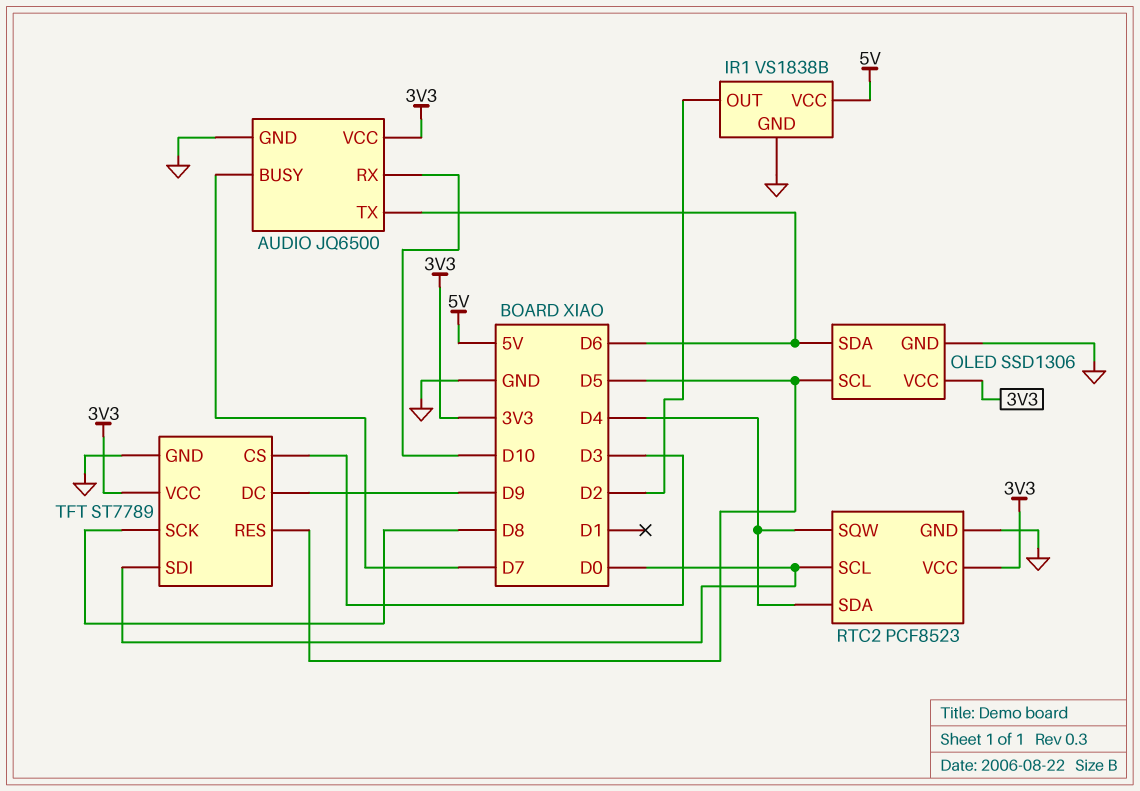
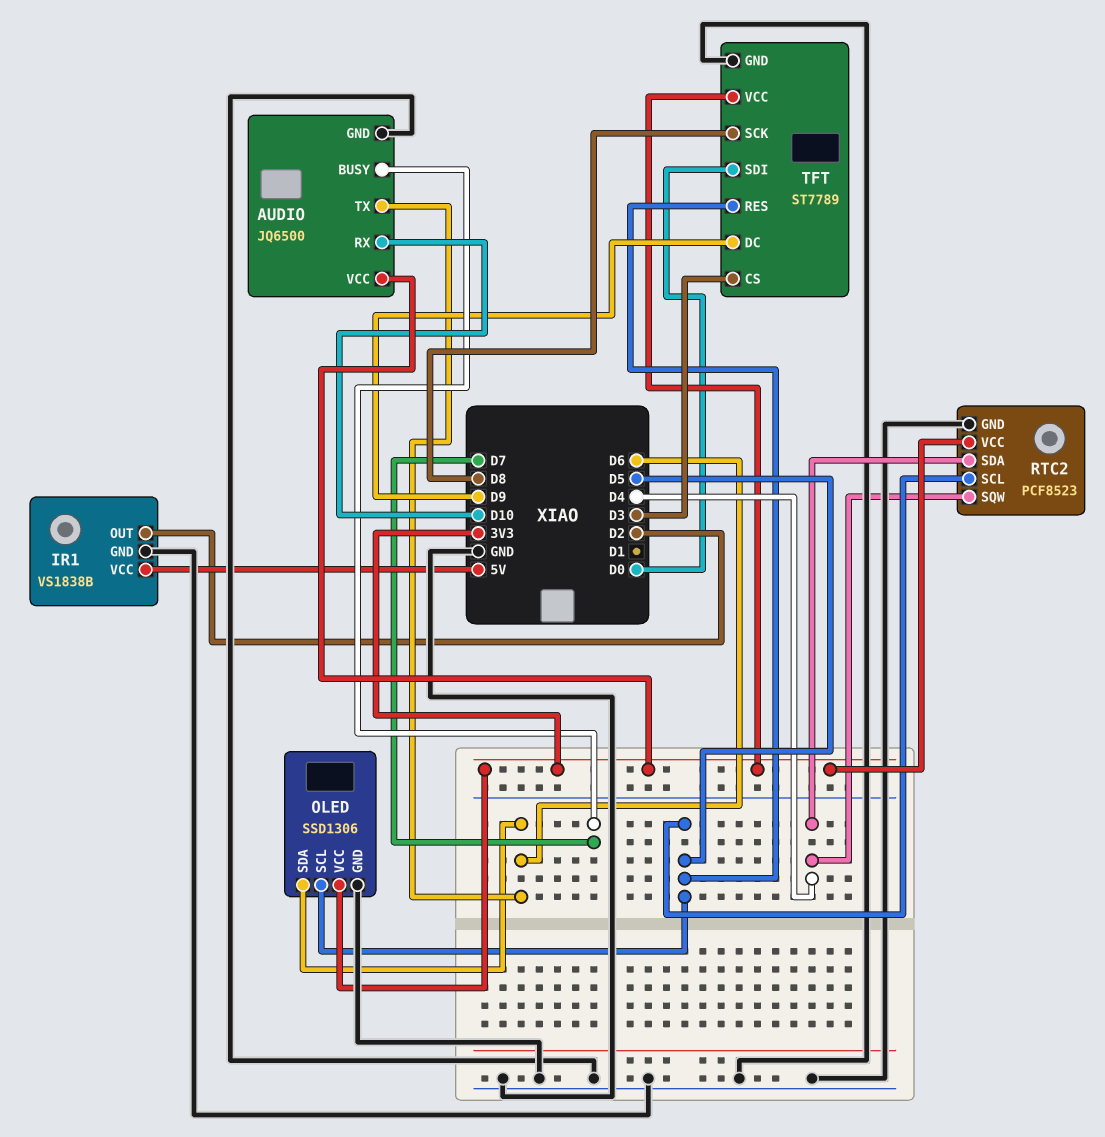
RTC2 pin SCL: D0 -> D5

